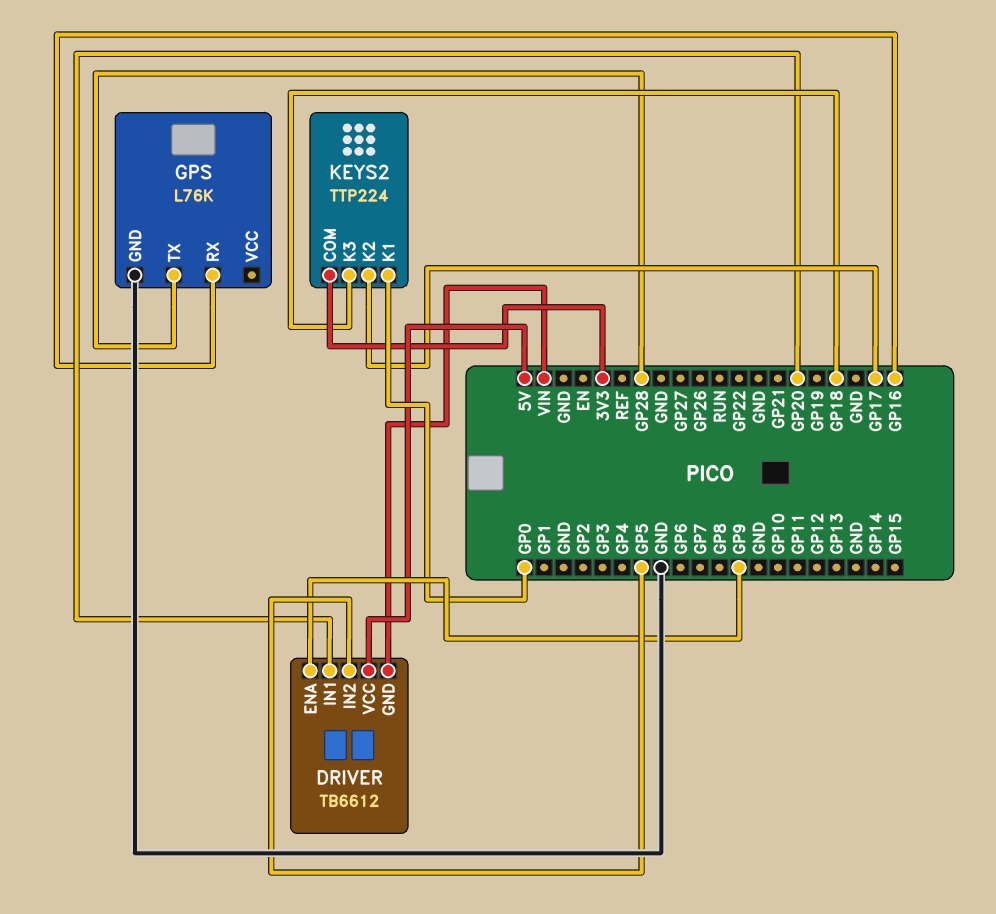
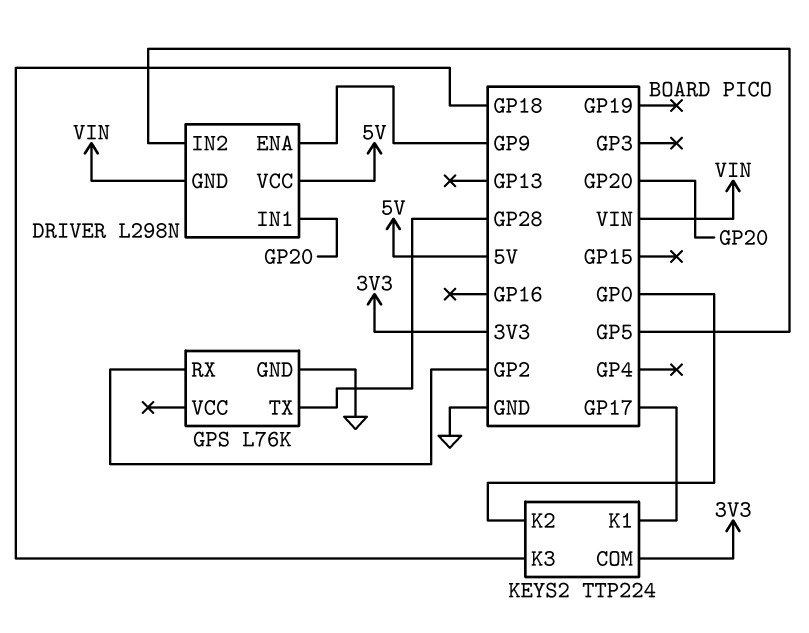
DRIVER: TB6612 -> L298N
GPS pin RX: GP16 -> GP2
KEYS2 pin K1: GP0 -> GP17
KEYS2 pin K2: GP17 -> GP0

